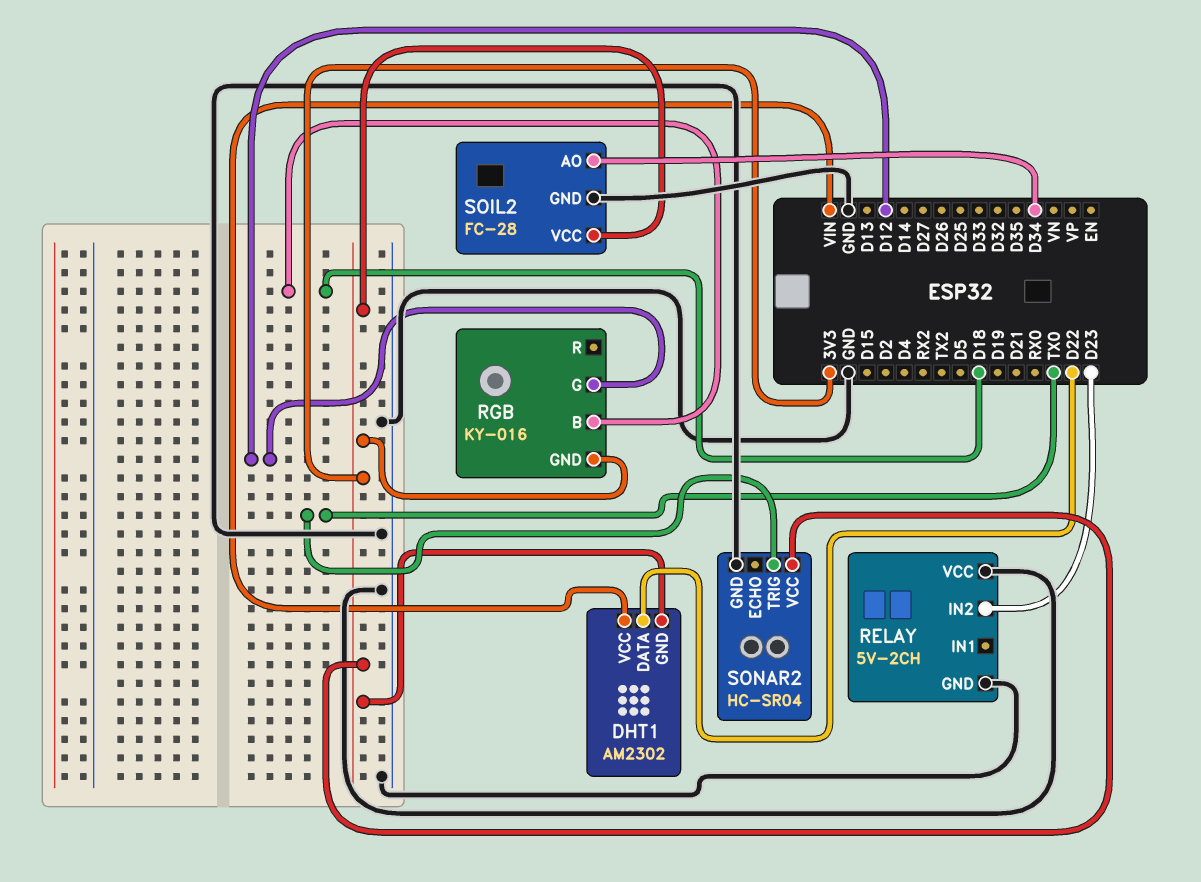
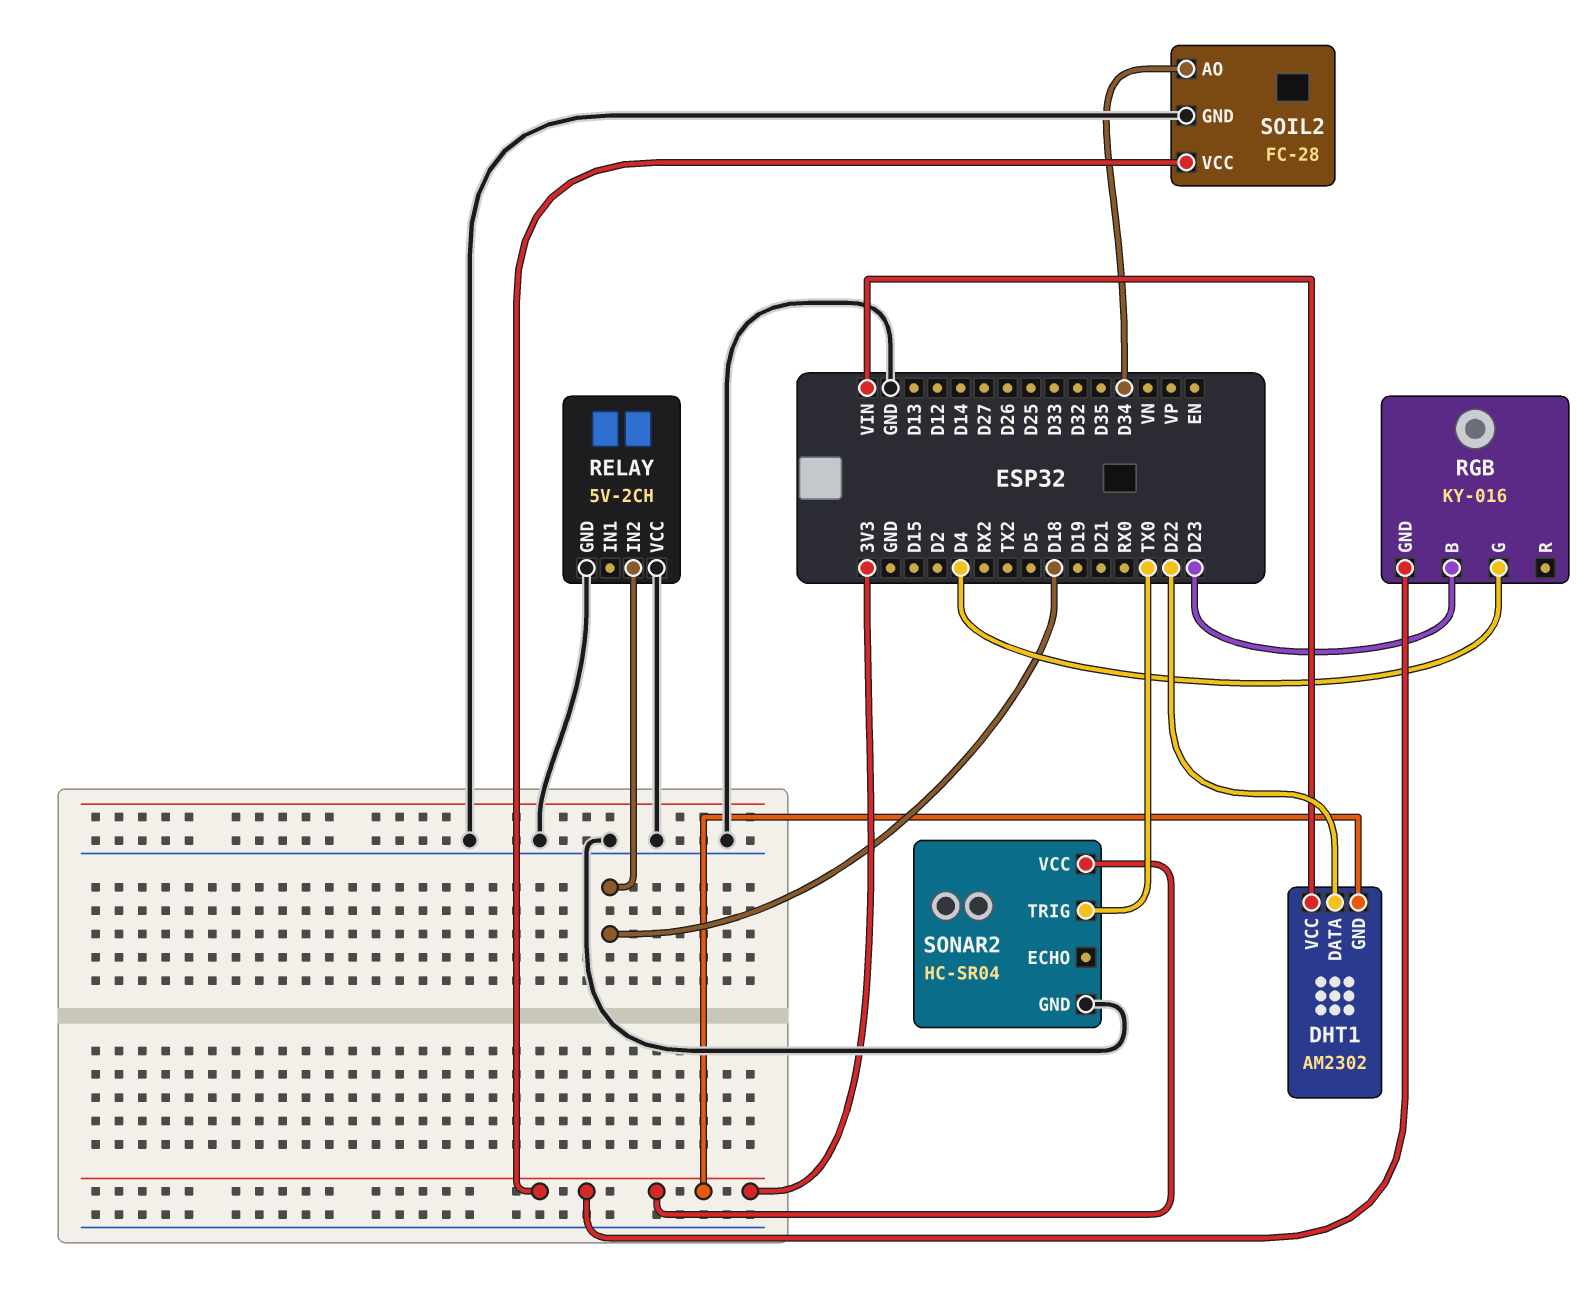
RELAY pin IN2: D23 -> D18
RGB pin B: D18 -> D23
RGB pin G: D12 -> D4

